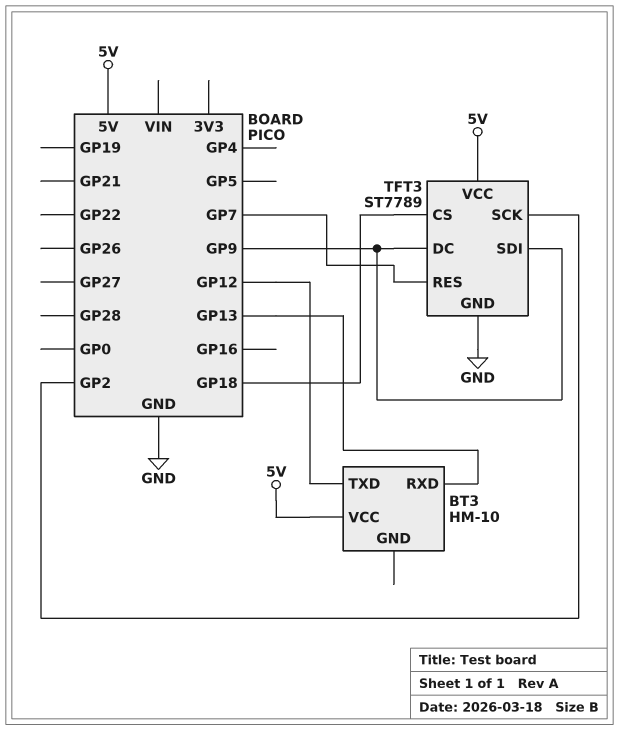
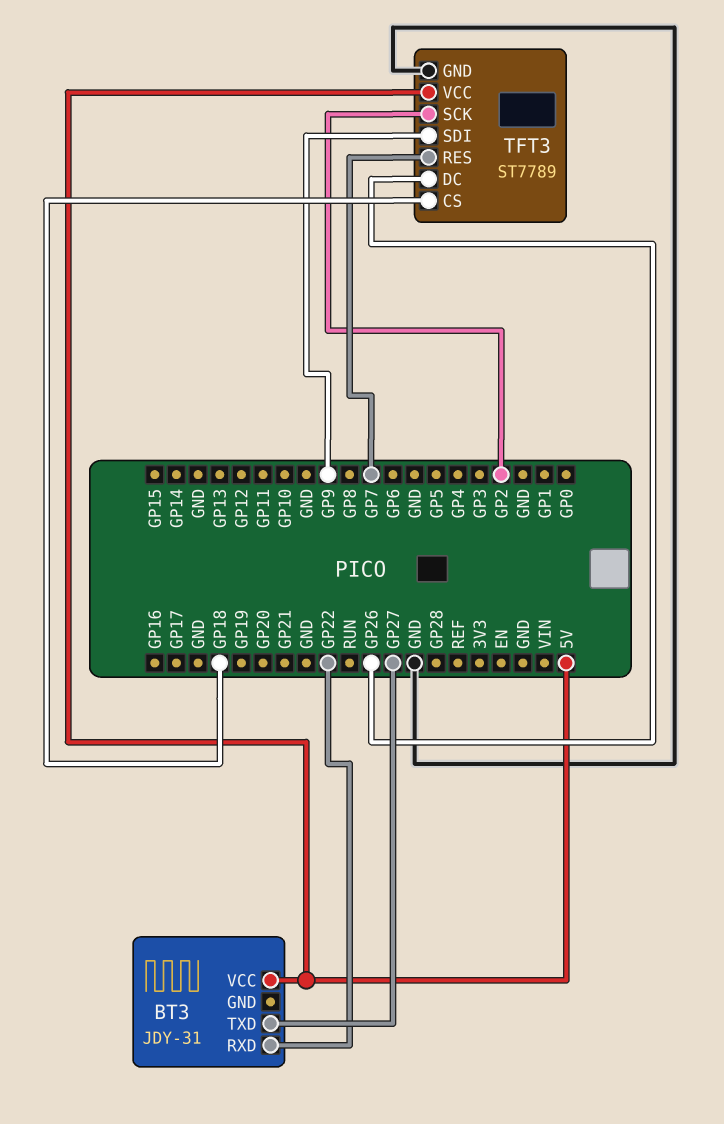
BT3: HM-10 -> JDY-31
BT3 pin RXD: GP13 -> GP22
BT3 pin TXD: GP12 -> GP27
TFT3 pin DC: GP9 -> GP26

